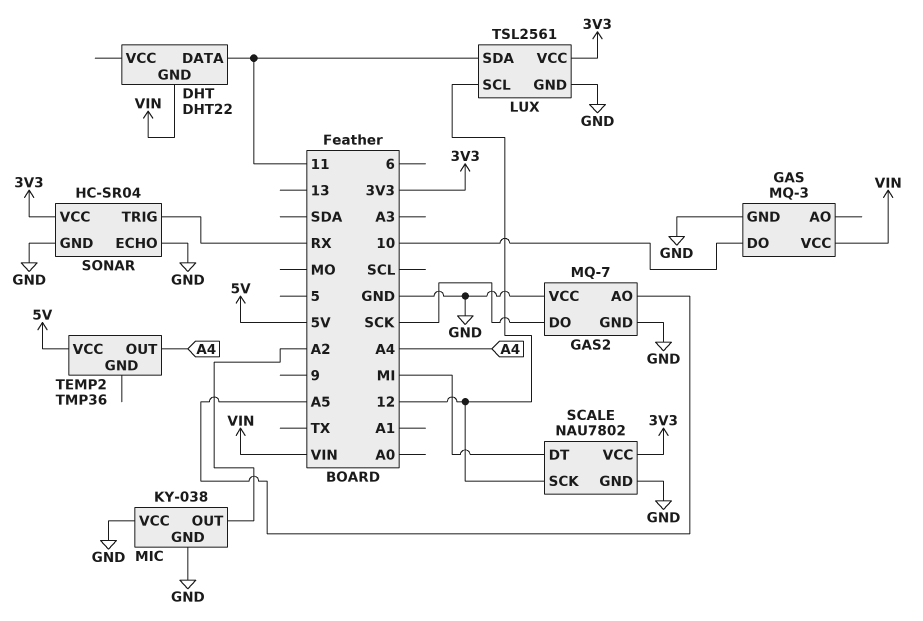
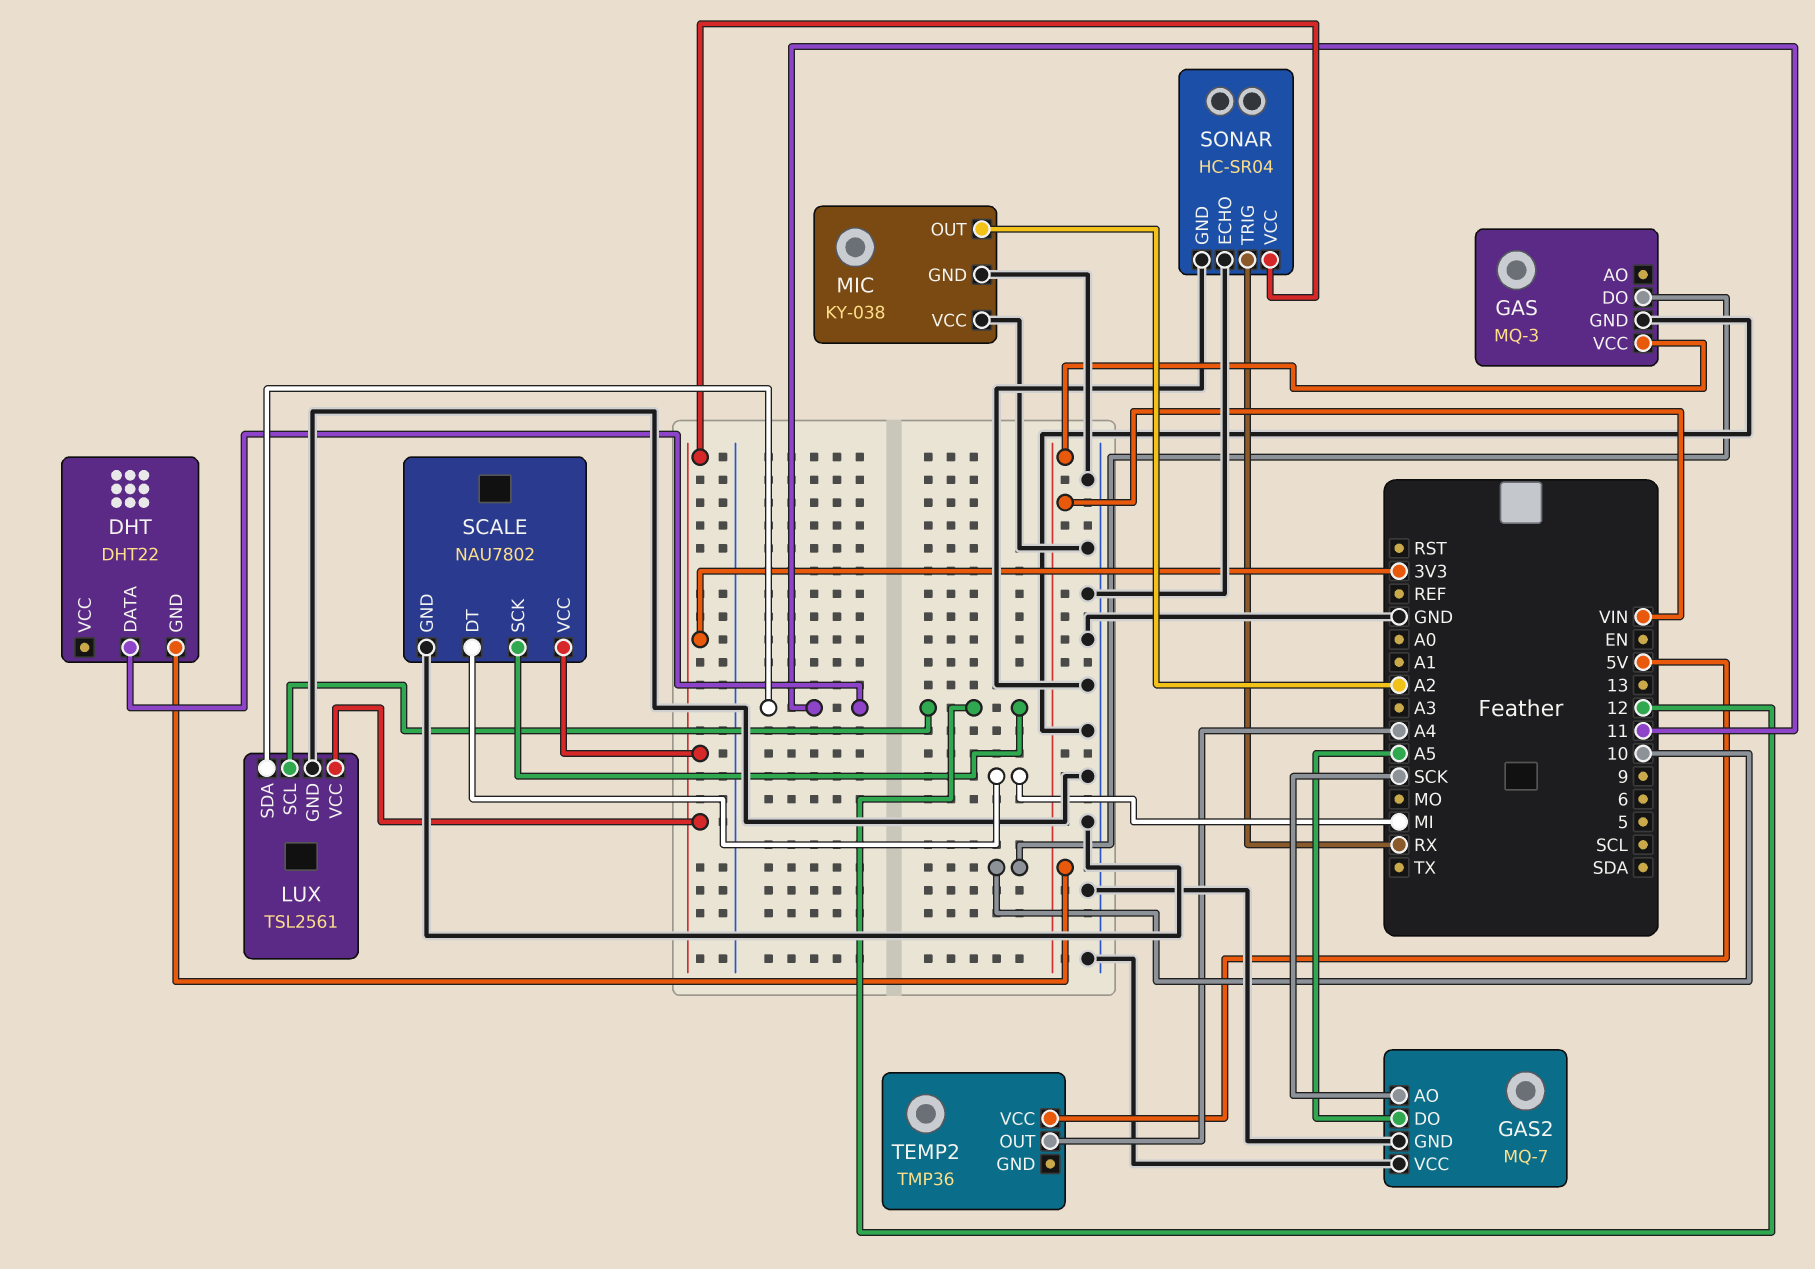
GAS2 pin AO: A5 -> SCK
GAS2 pin DO: SCK -> A5

